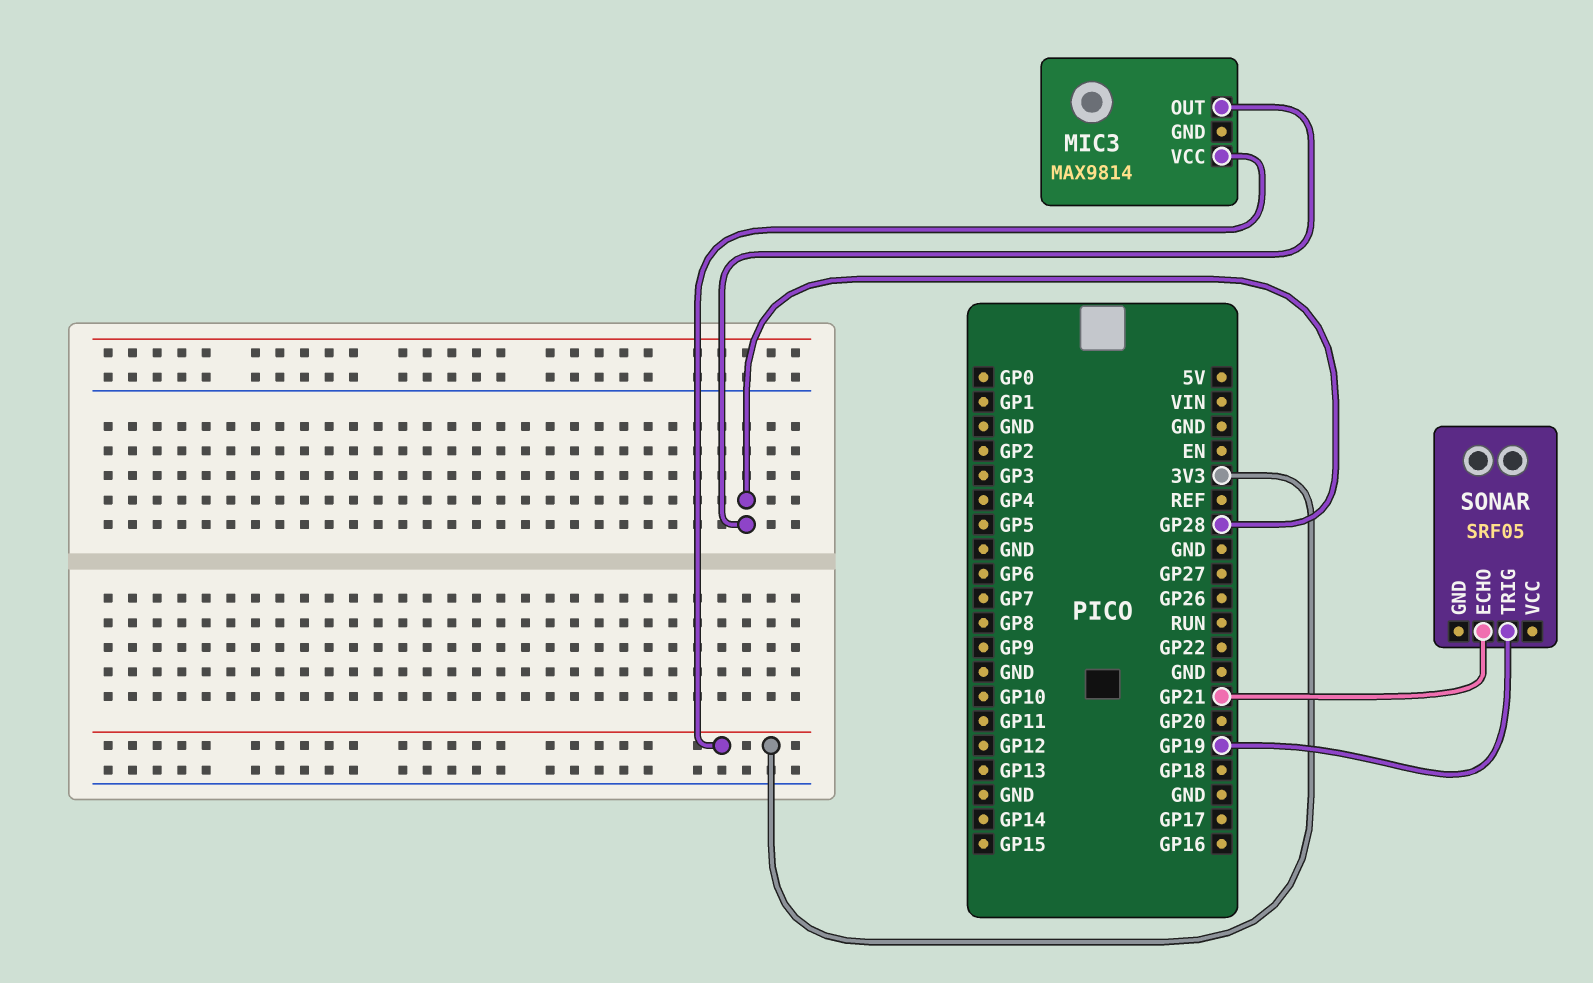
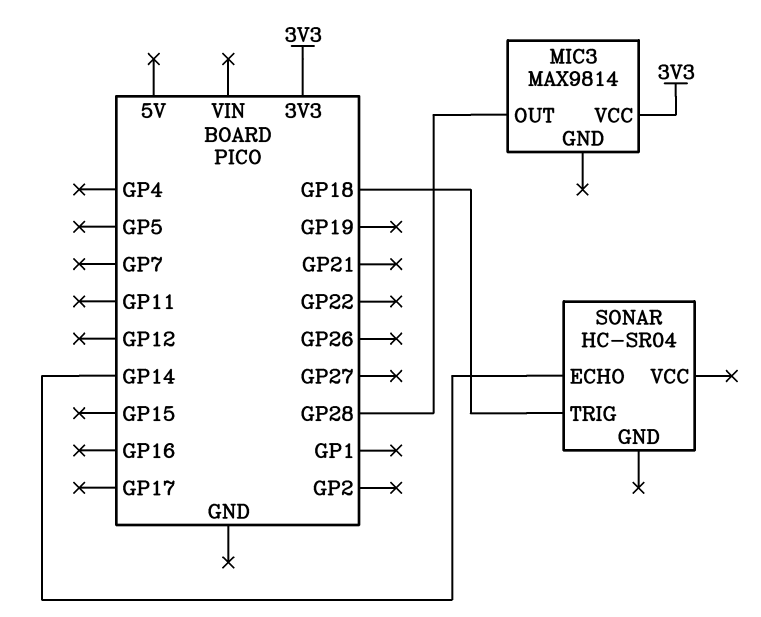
SONAR: SRF05 -> HC-SR04
SONAR pin ECHO: GP21 -> GP14
SONAR pin TRIG: GP19 -> GP18

